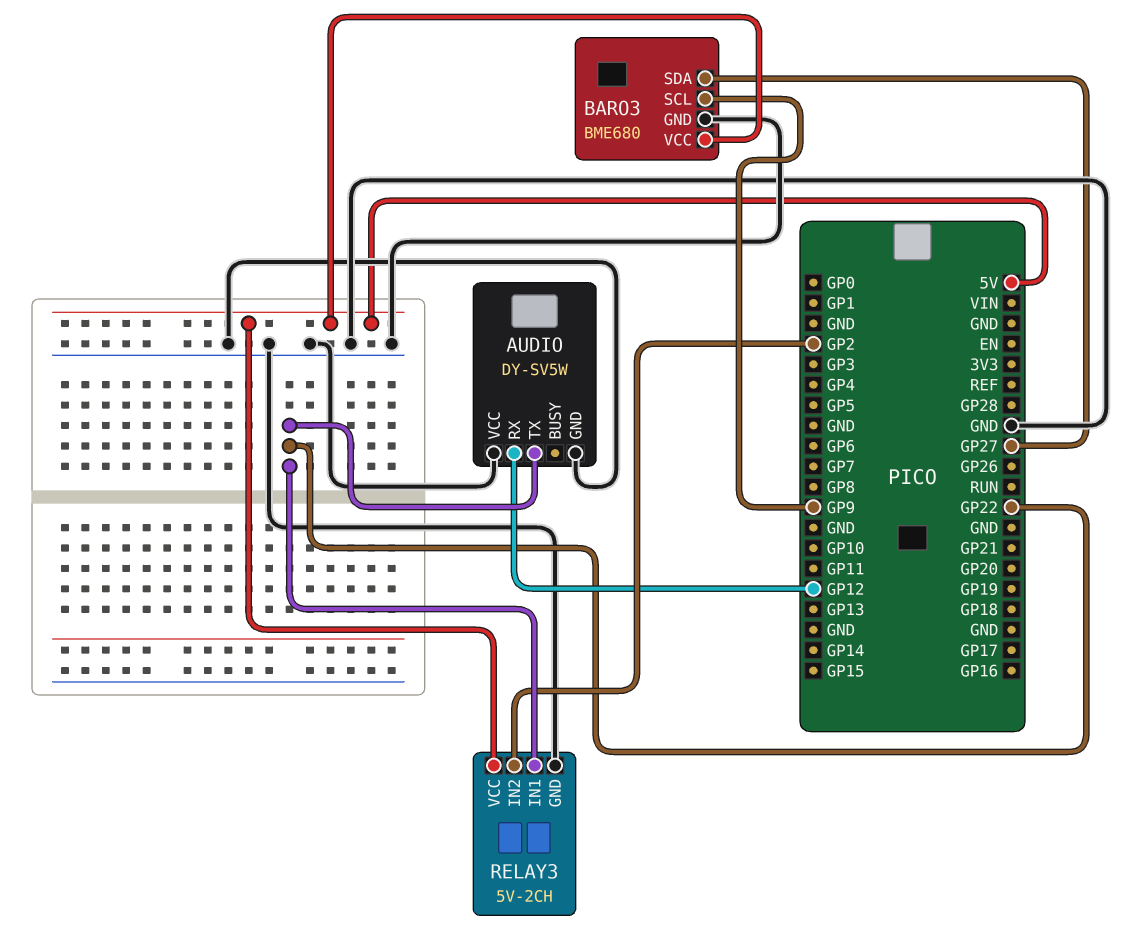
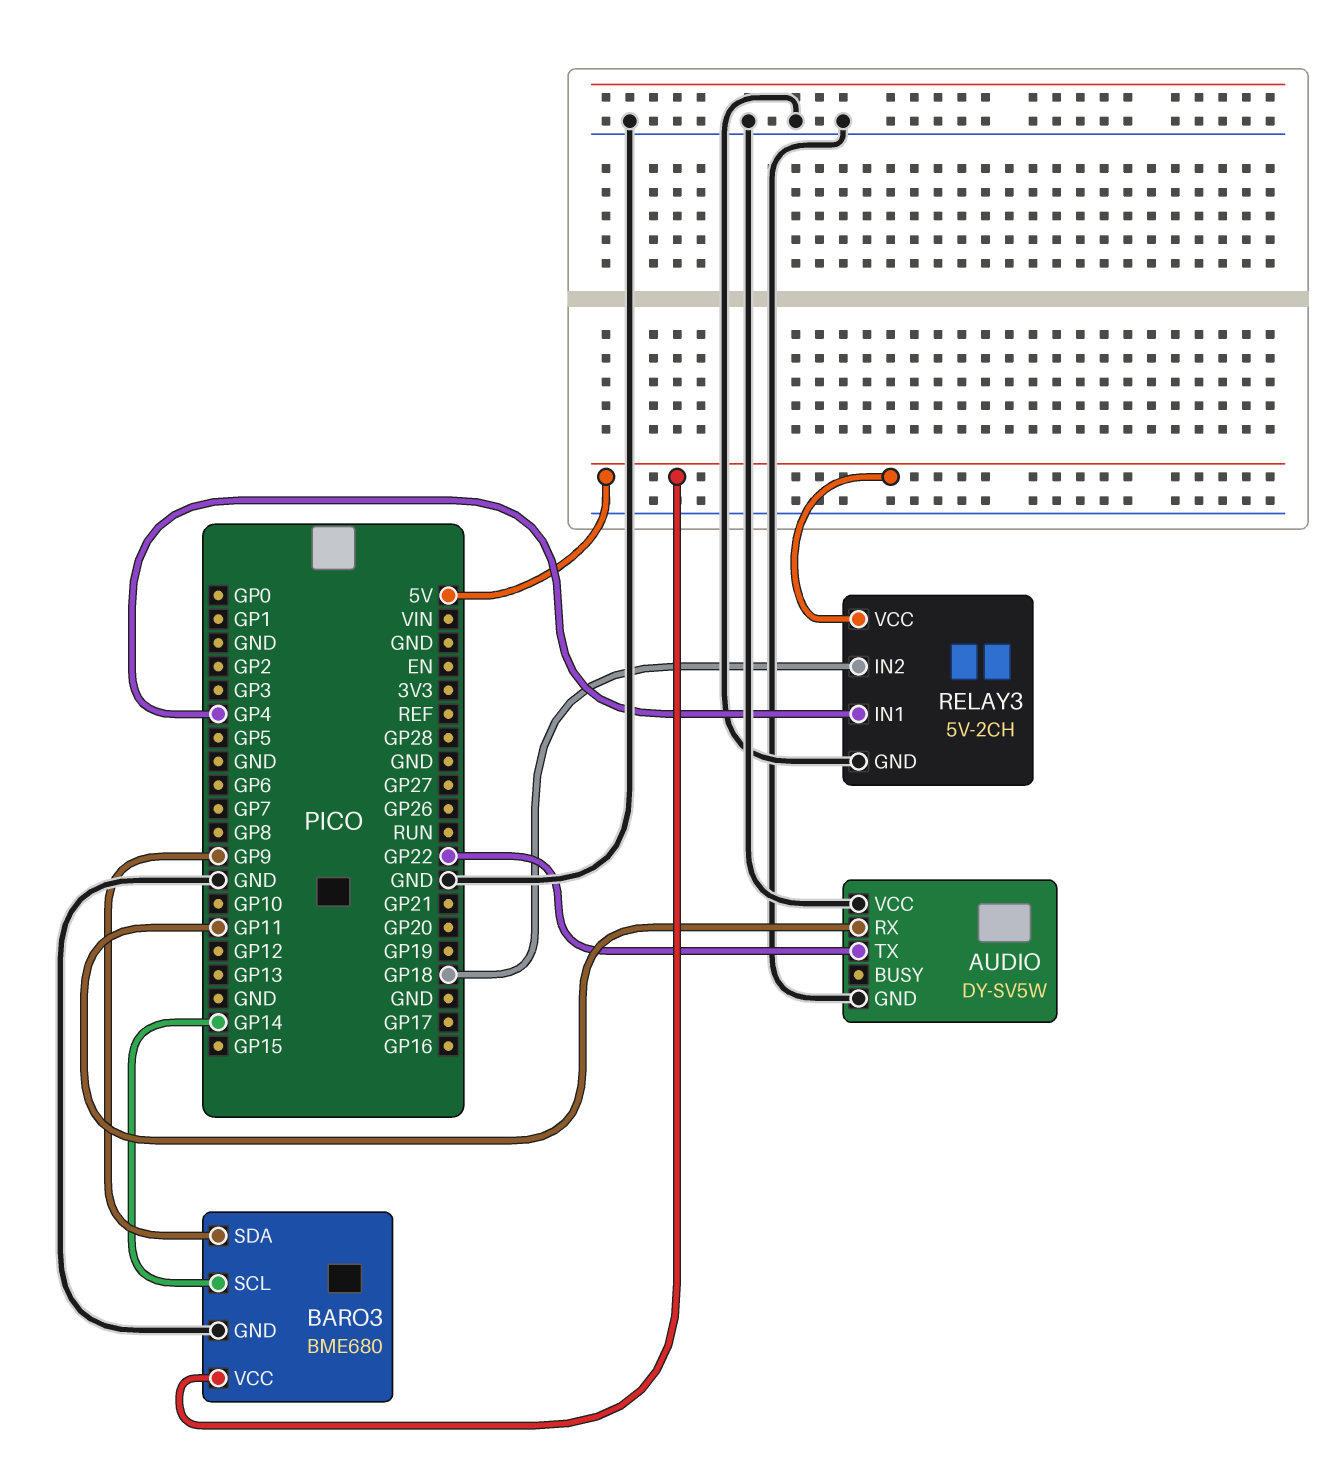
AUDIO pin RX: GP12 -> GP11
BARO3 pin SCL: GP9 -> GP14
BARO3 pin SDA: GP27 -> GP9
RELAY3 pin IN1: GP22 -> GP4
RELAY3 pin IN2: GP2 -> GP18

